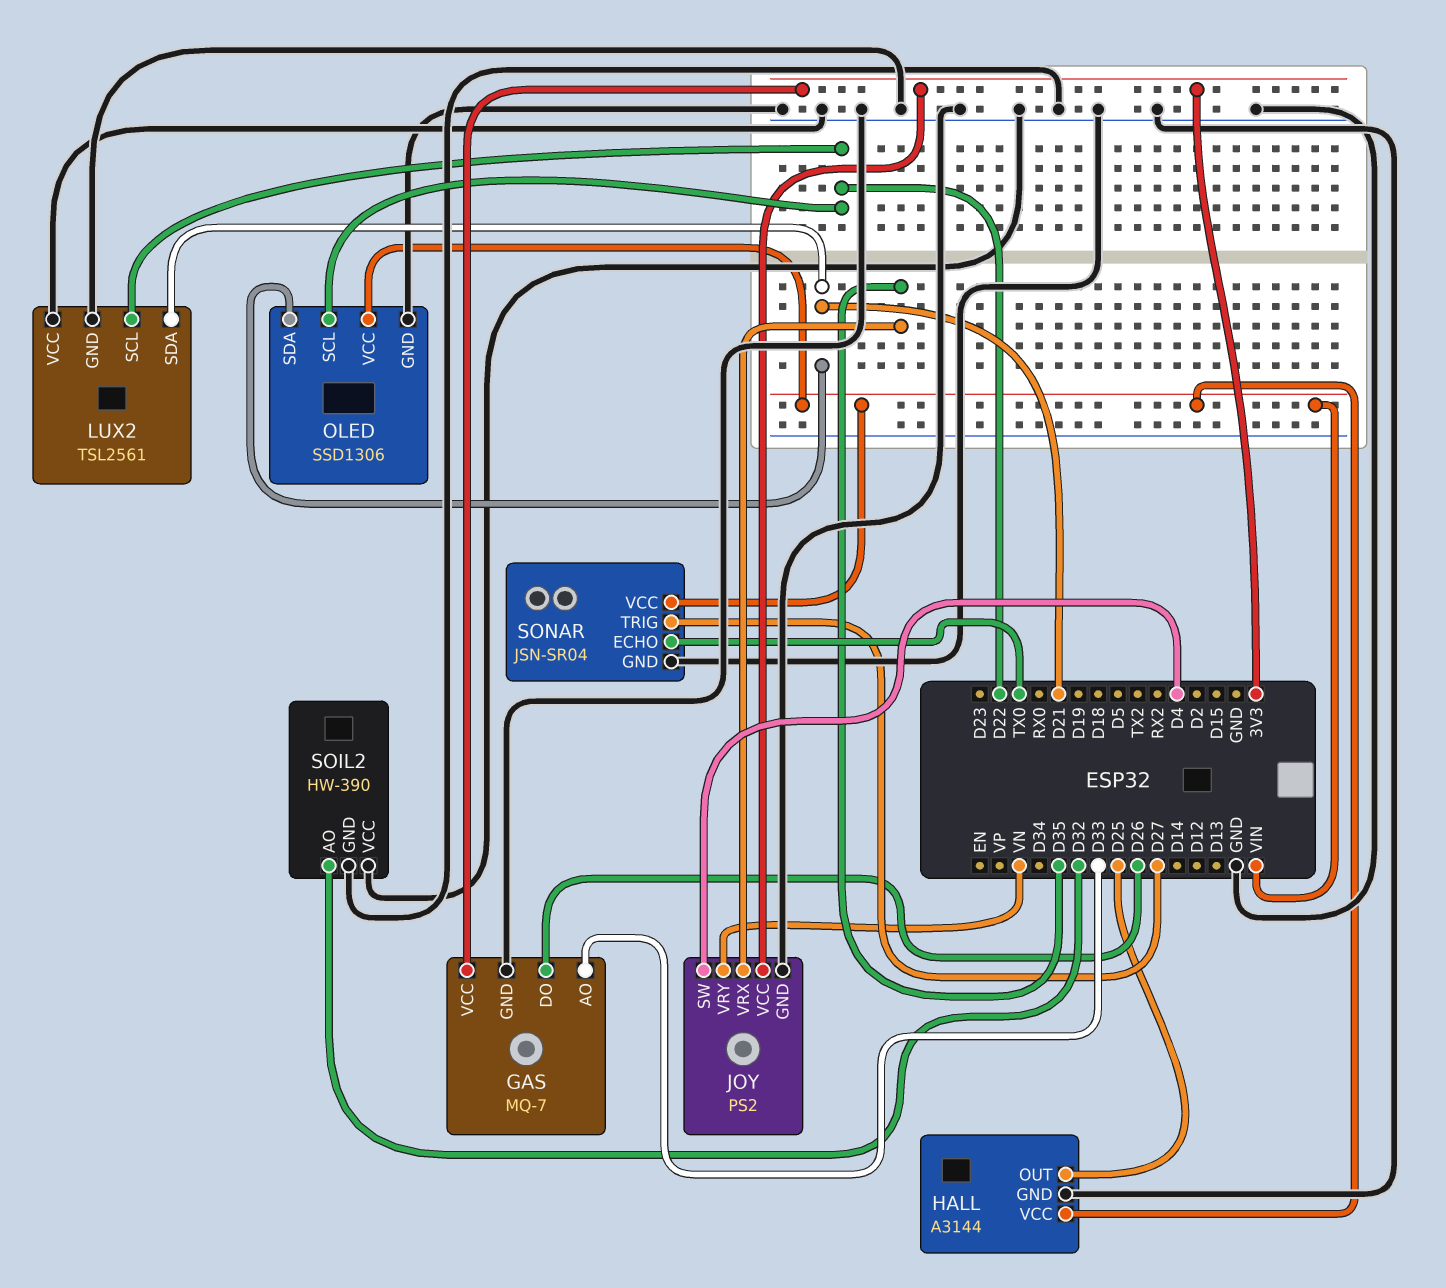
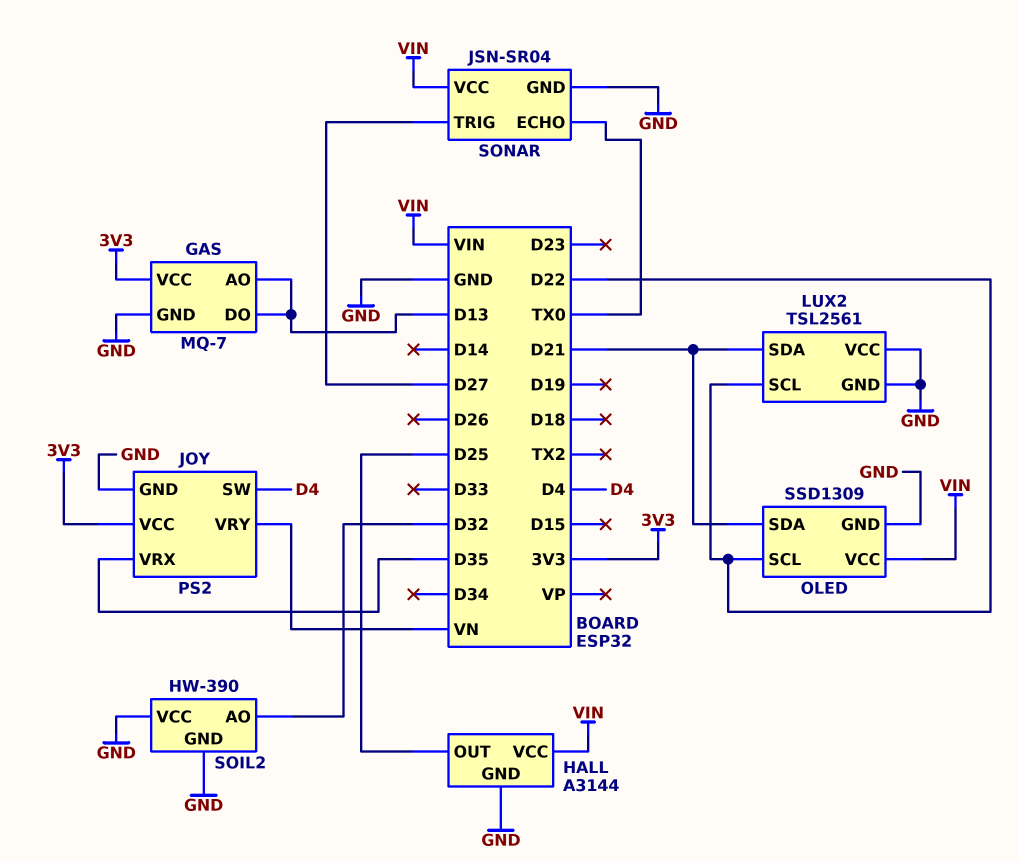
GAS pin AO: D33 -> D13
GAS pin DO: D26 -> D13
OLED: SSD1306 -> SSD1309

